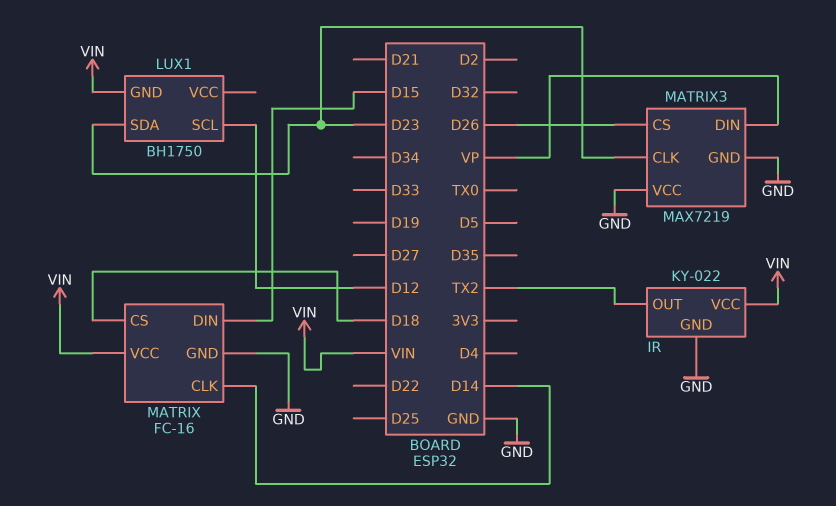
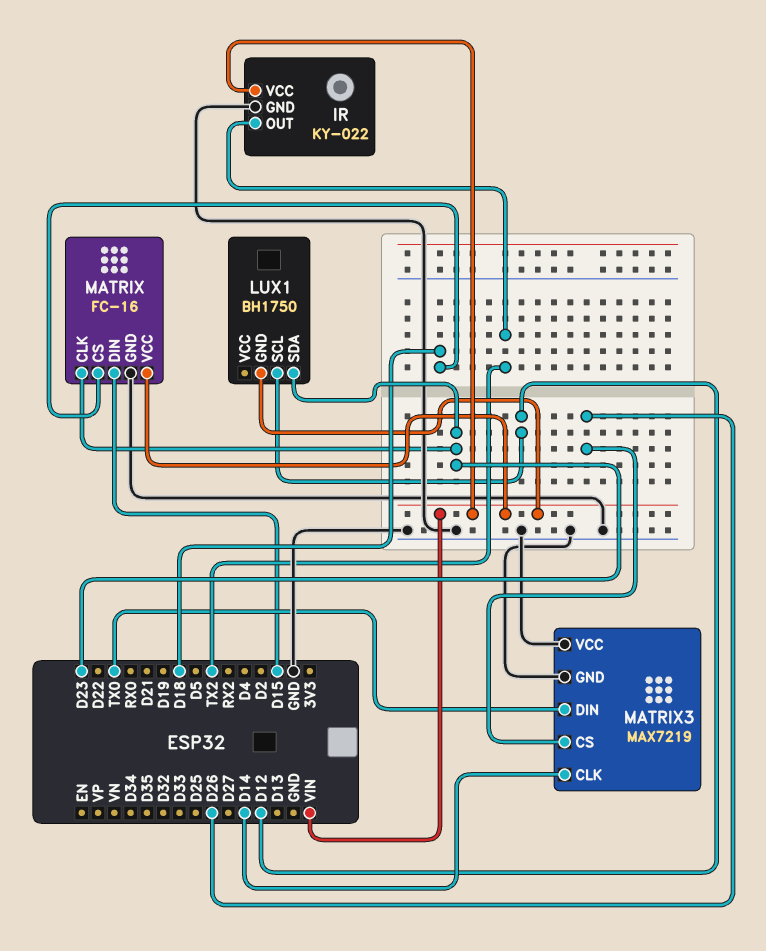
MATRIX pin CLK: D14 -> D23
MATRIX3 pin CLK: D23 -> D14
MATRIX3 pin DIN: VP -> TX0

